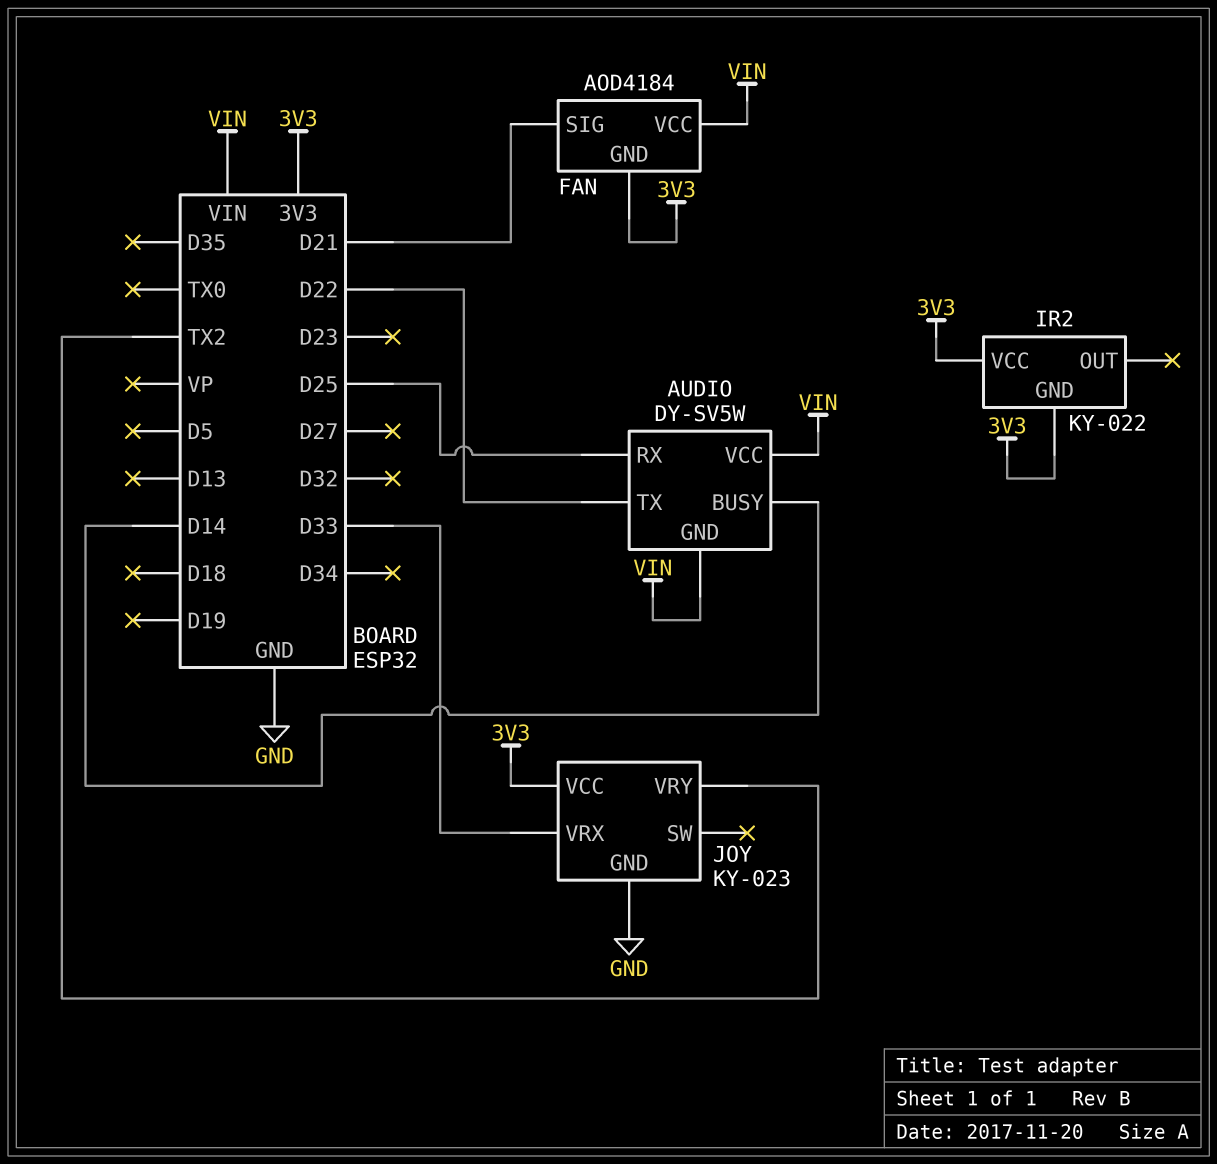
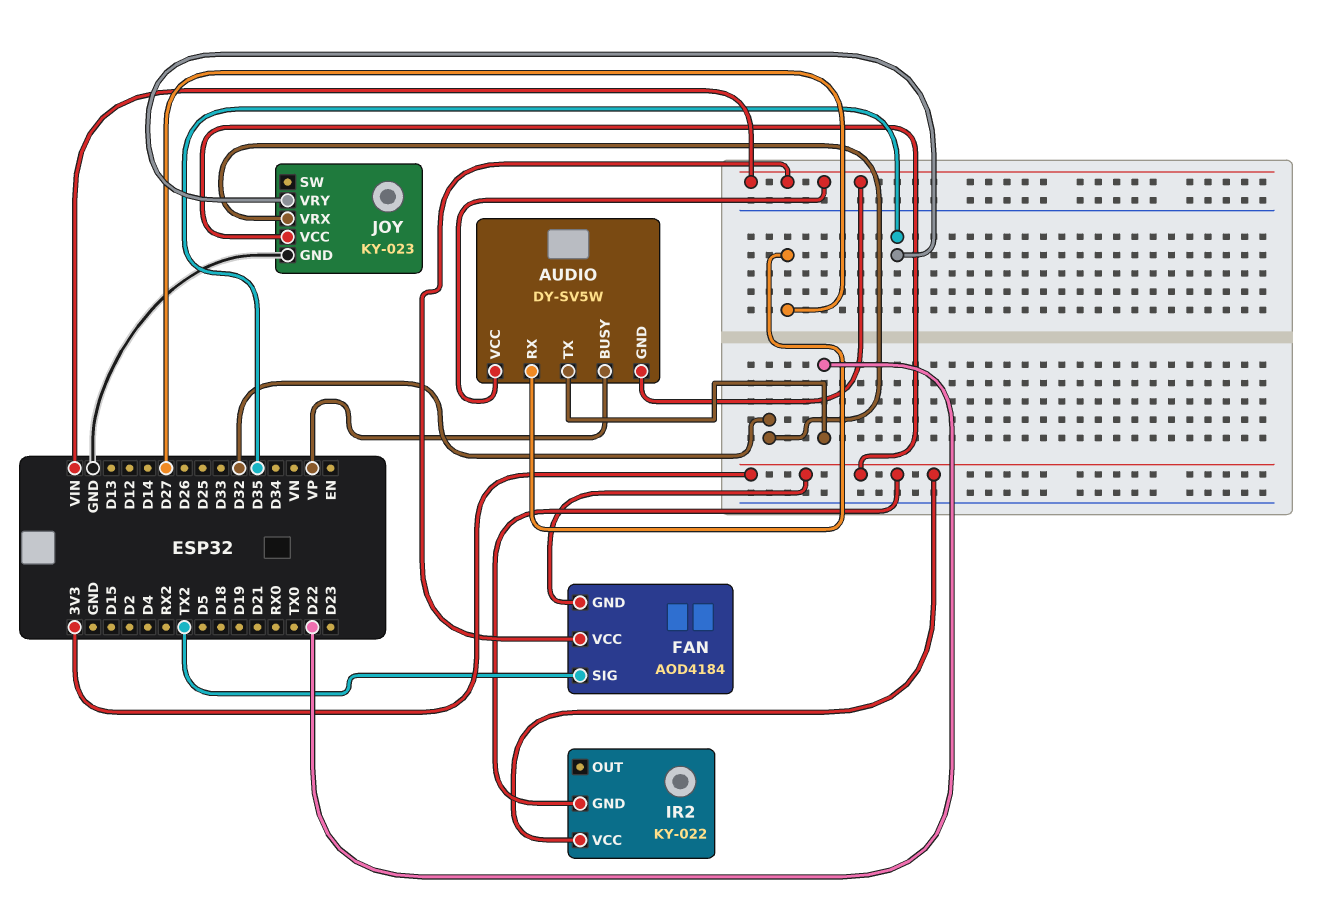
AUDIO pin BUSY: D14 -> VP
AUDIO pin RX: D25 -> D27
FAN pin SIG: D21 -> TX2
JOY pin VRX: D33 -> D32
JOY pin VRY: TX2 -> D35

